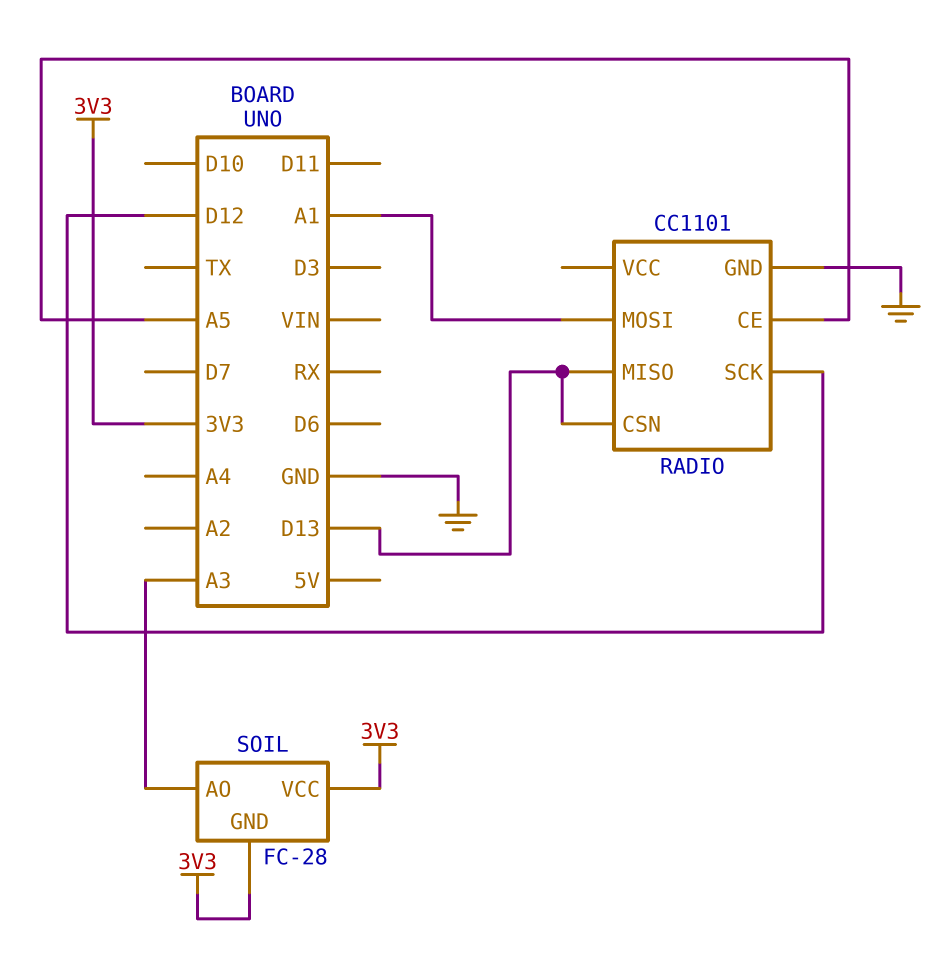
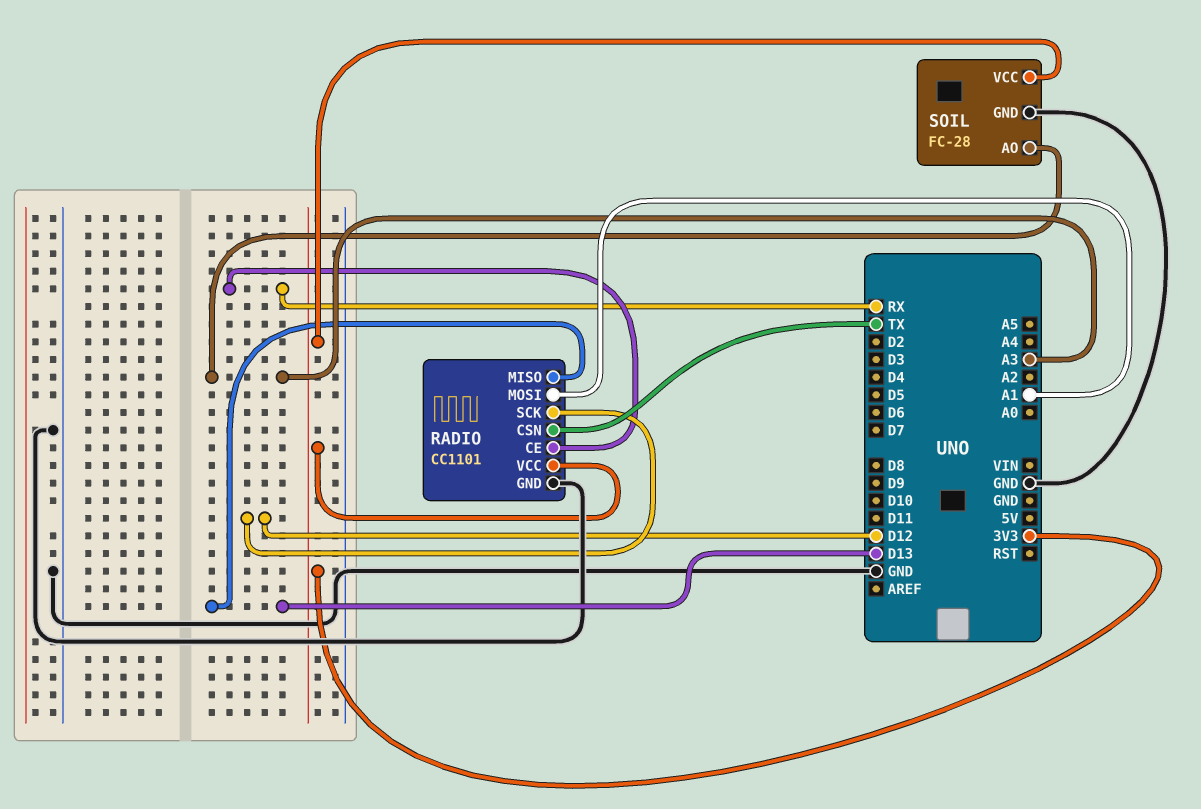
RADIO pin CE: A5 -> RX
RADIO pin CSN: D13 -> TX
RADIO pin VCC: none -> 3V3
SOIL pin GND: 3V3 -> GND

